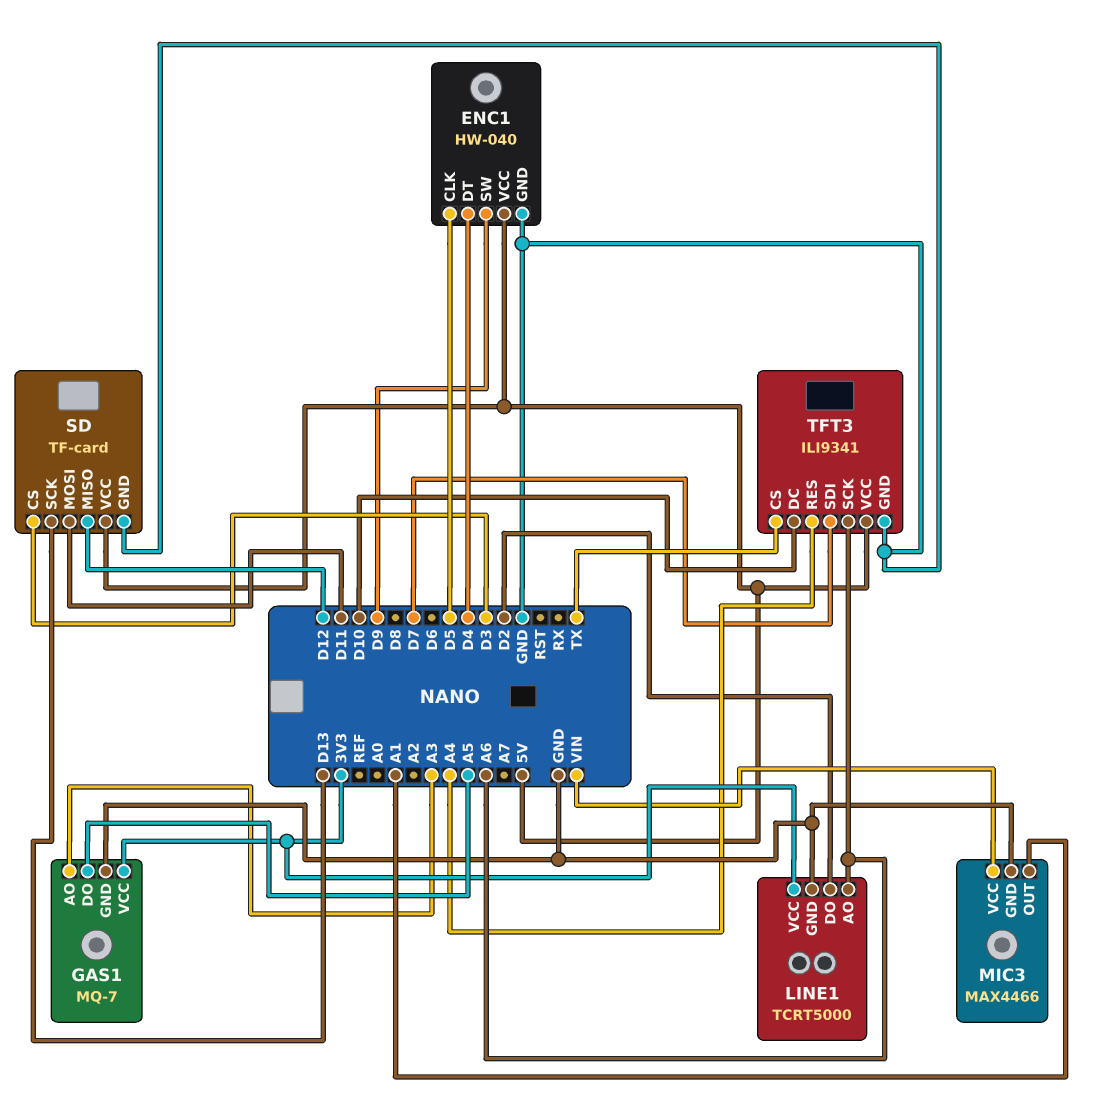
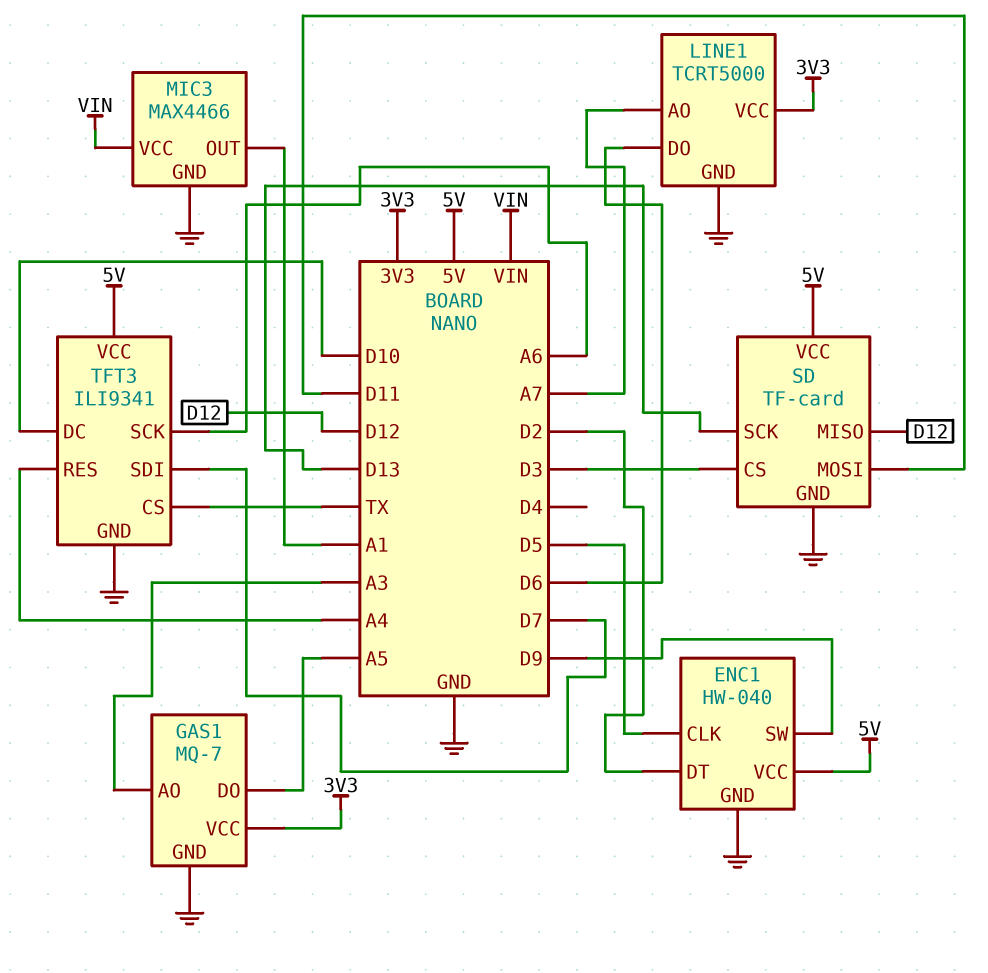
ENC1 pin DT: D4 -> D2
LINE1 pin AO: A6 -> A7
LINE1 pin DO: D2 -> D6

